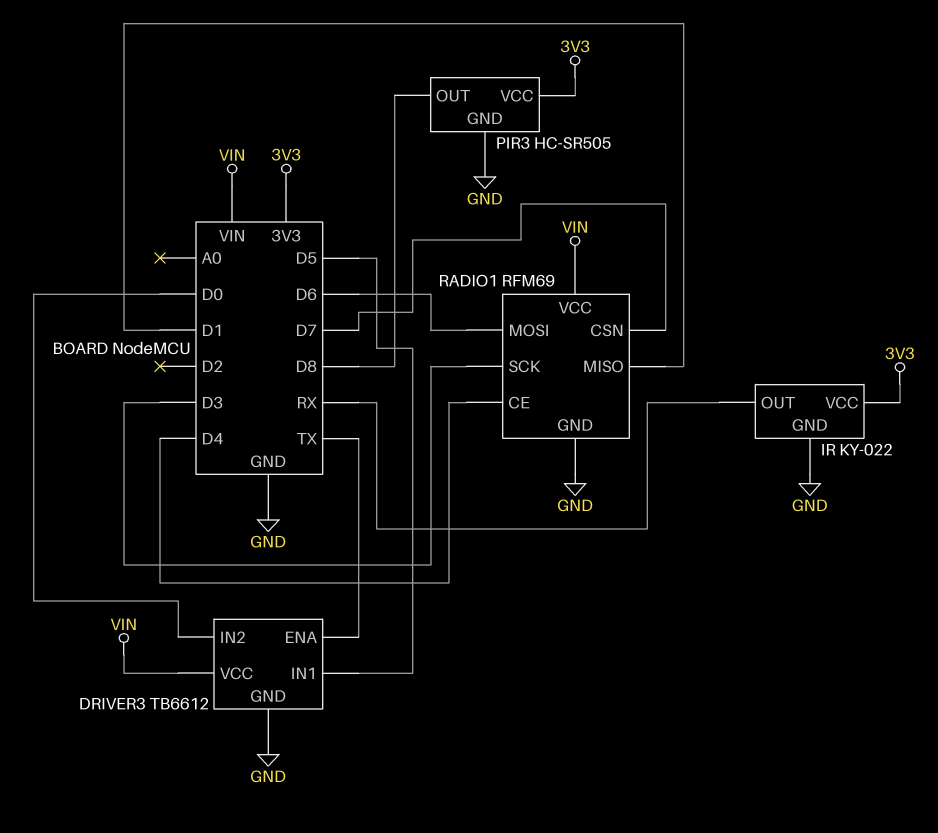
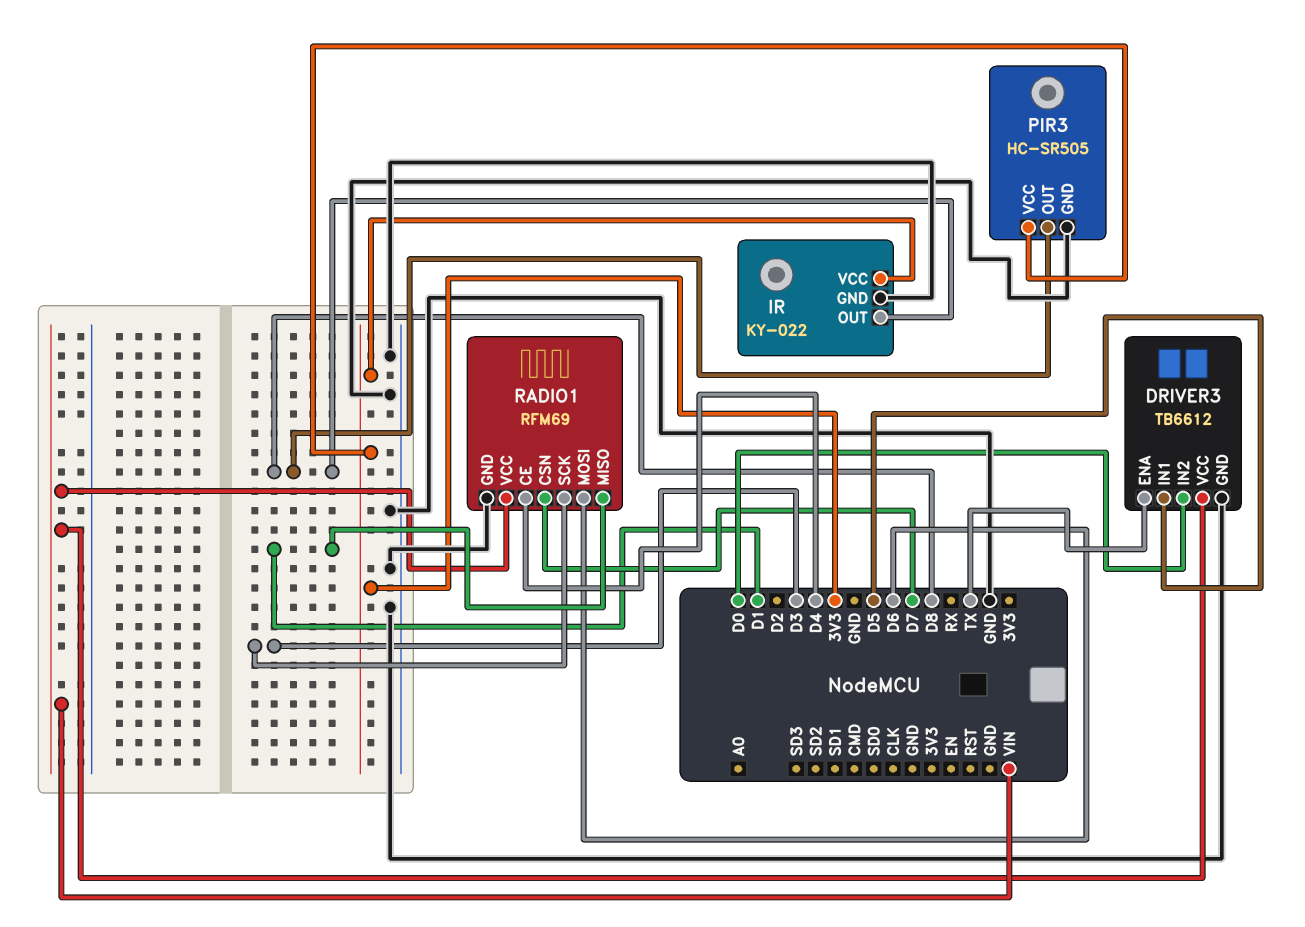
IR pin OUT: RX -> D8

